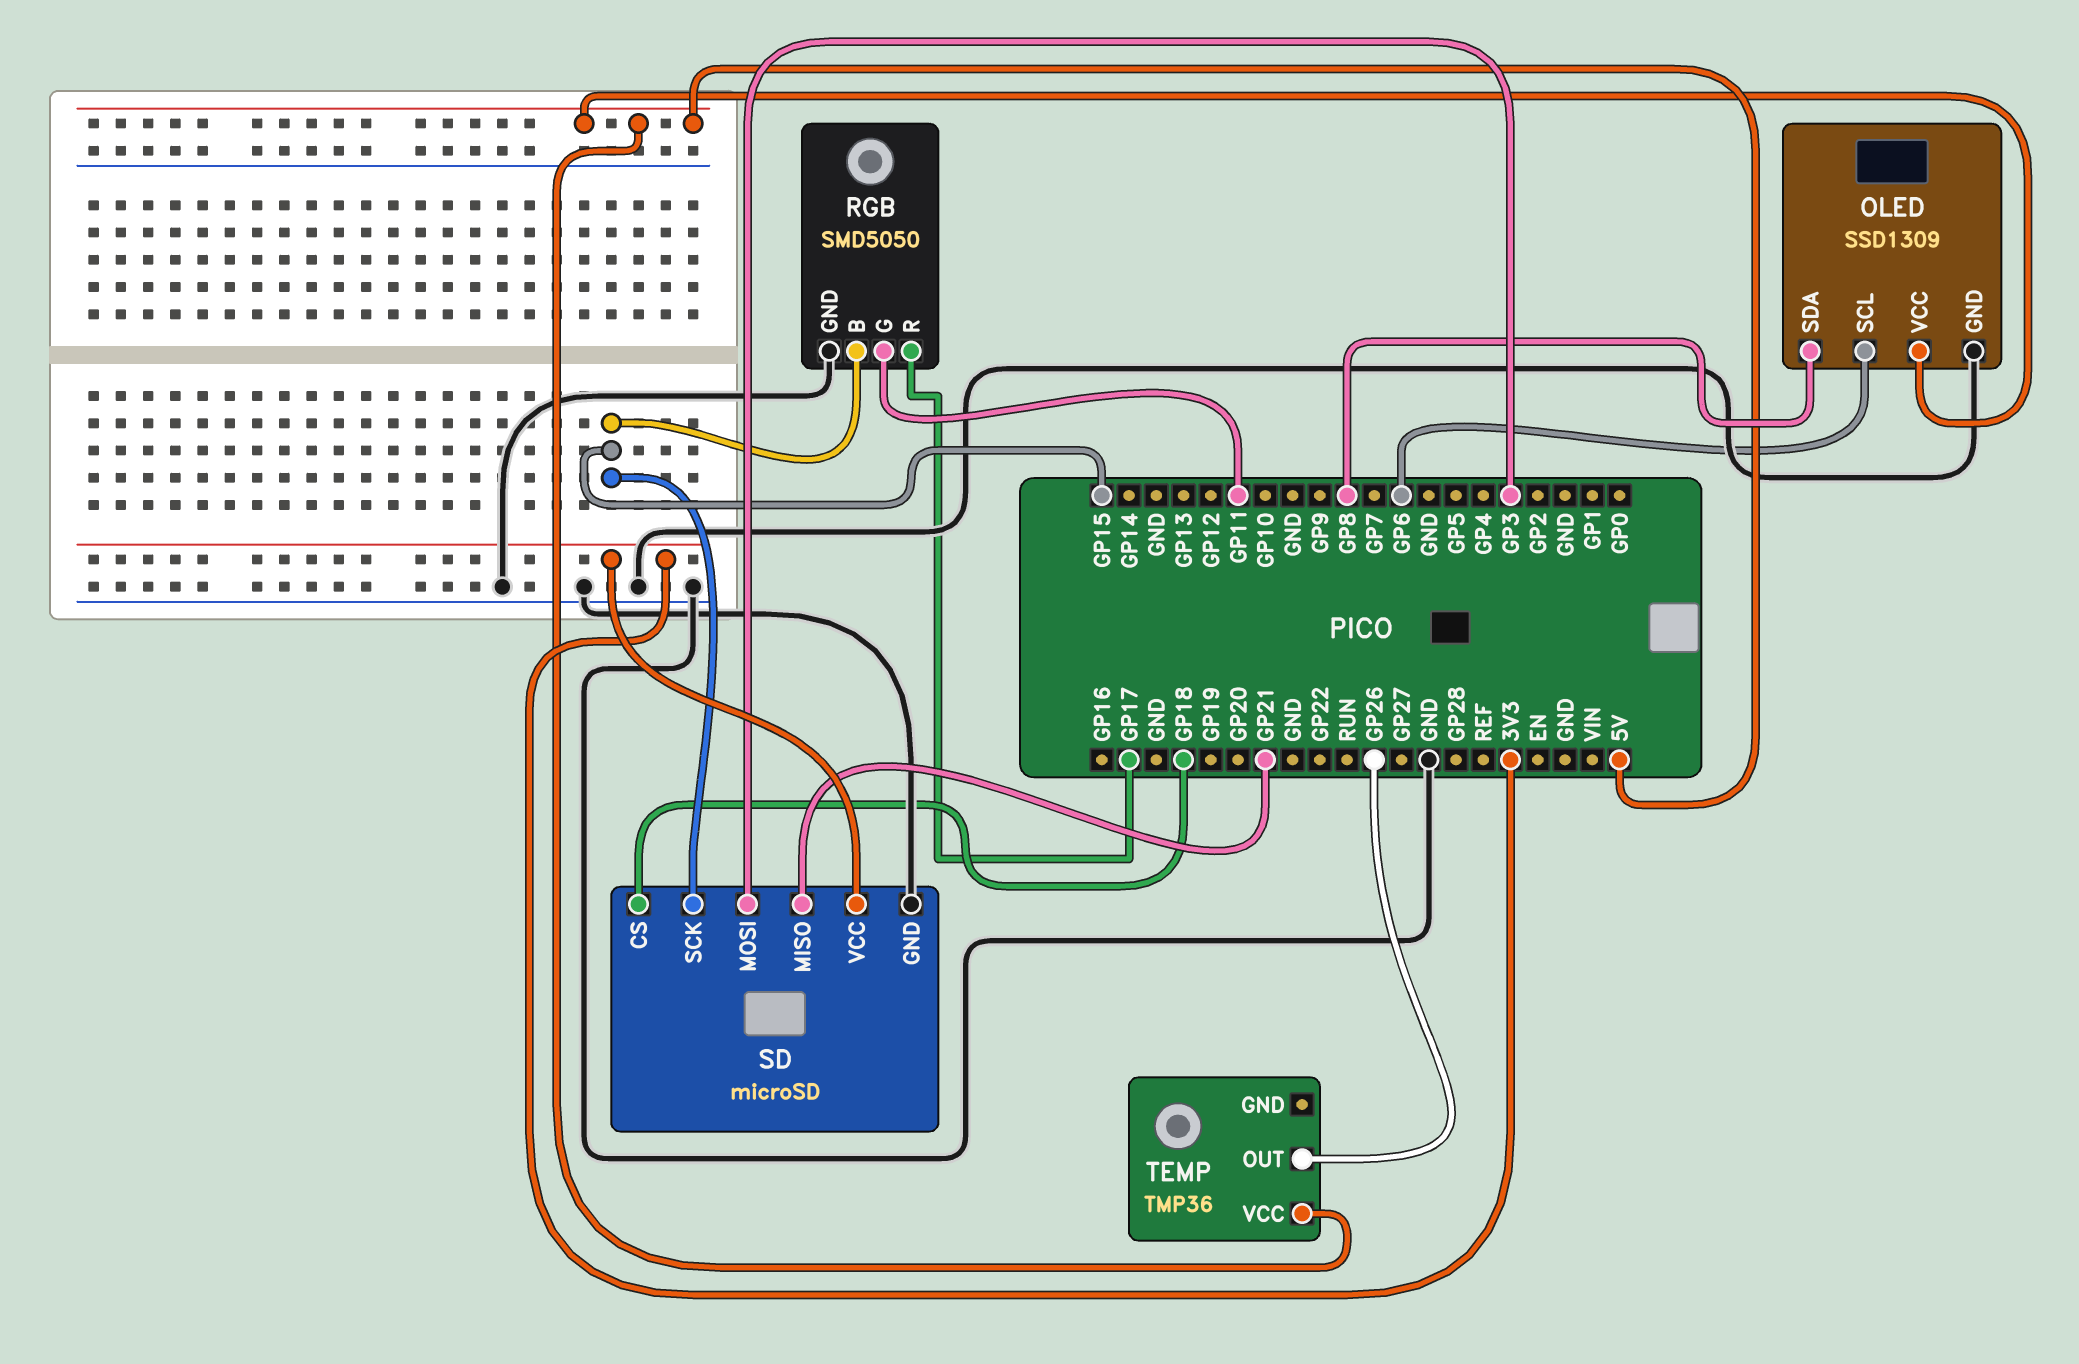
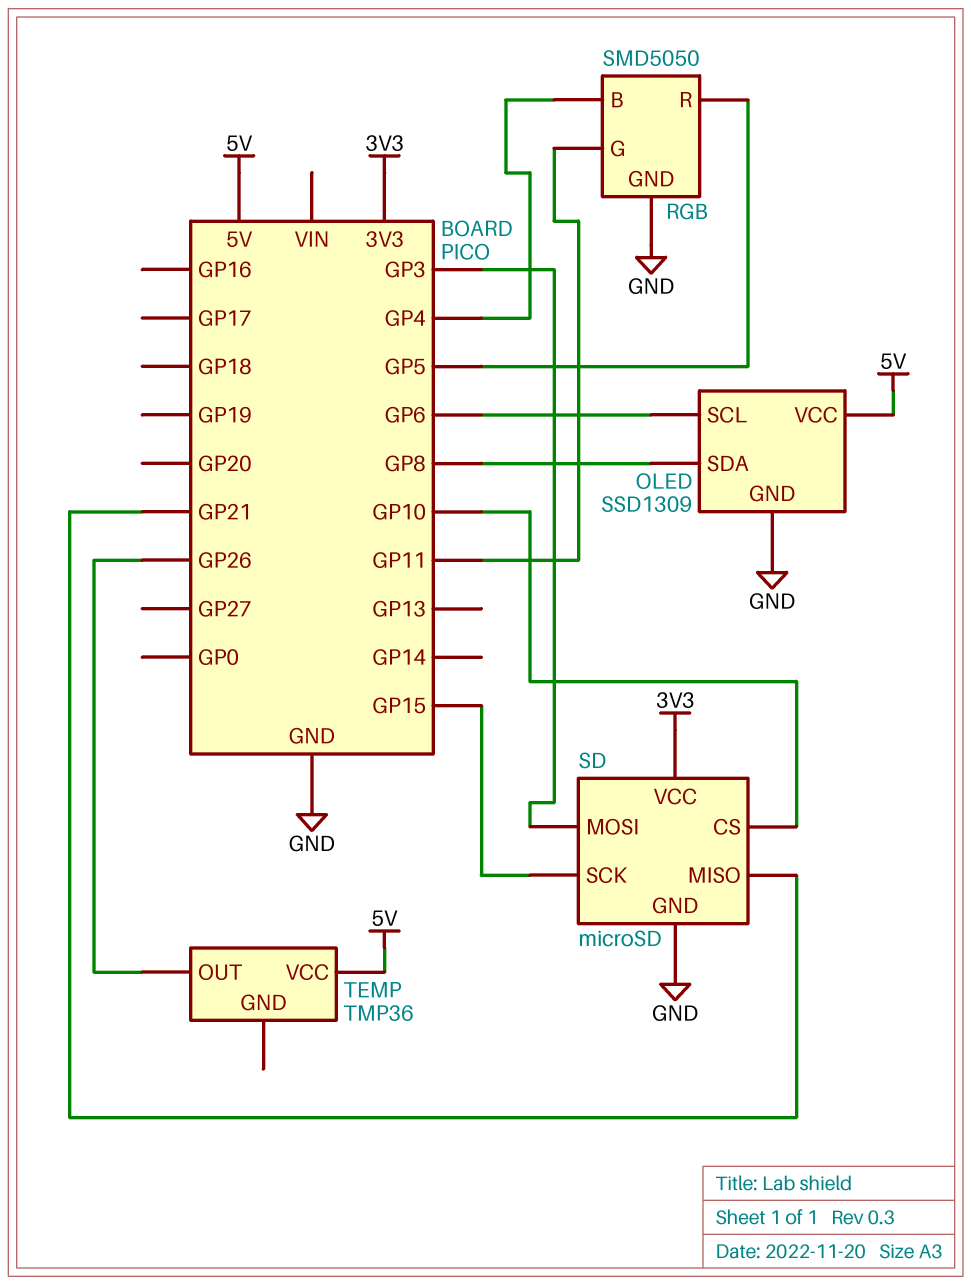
RGB pin B: GP15 -> GP4
RGB pin R: GP17 -> GP5
SD pin CS: GP18 -> GP10

